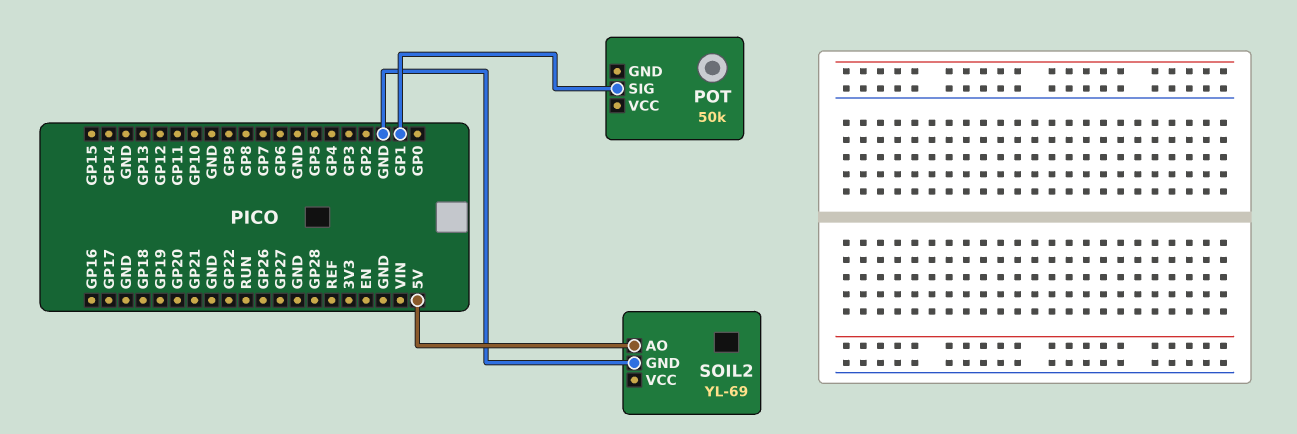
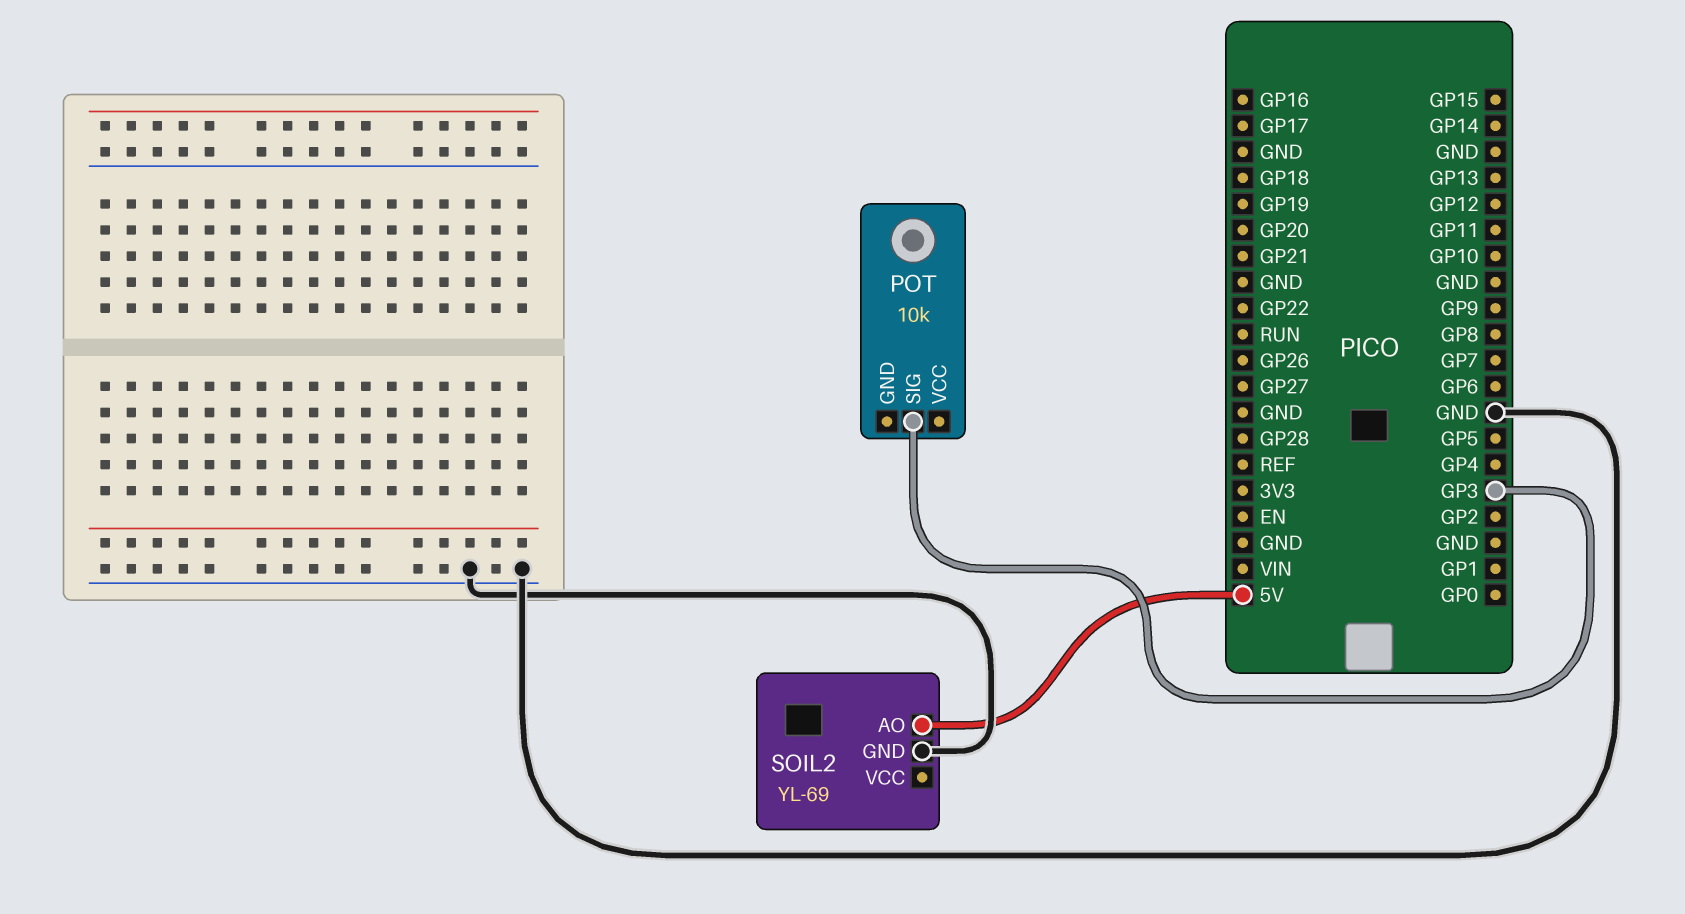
POT: 50k -> 10k
POT pin SIG: GP1 -> GP3

